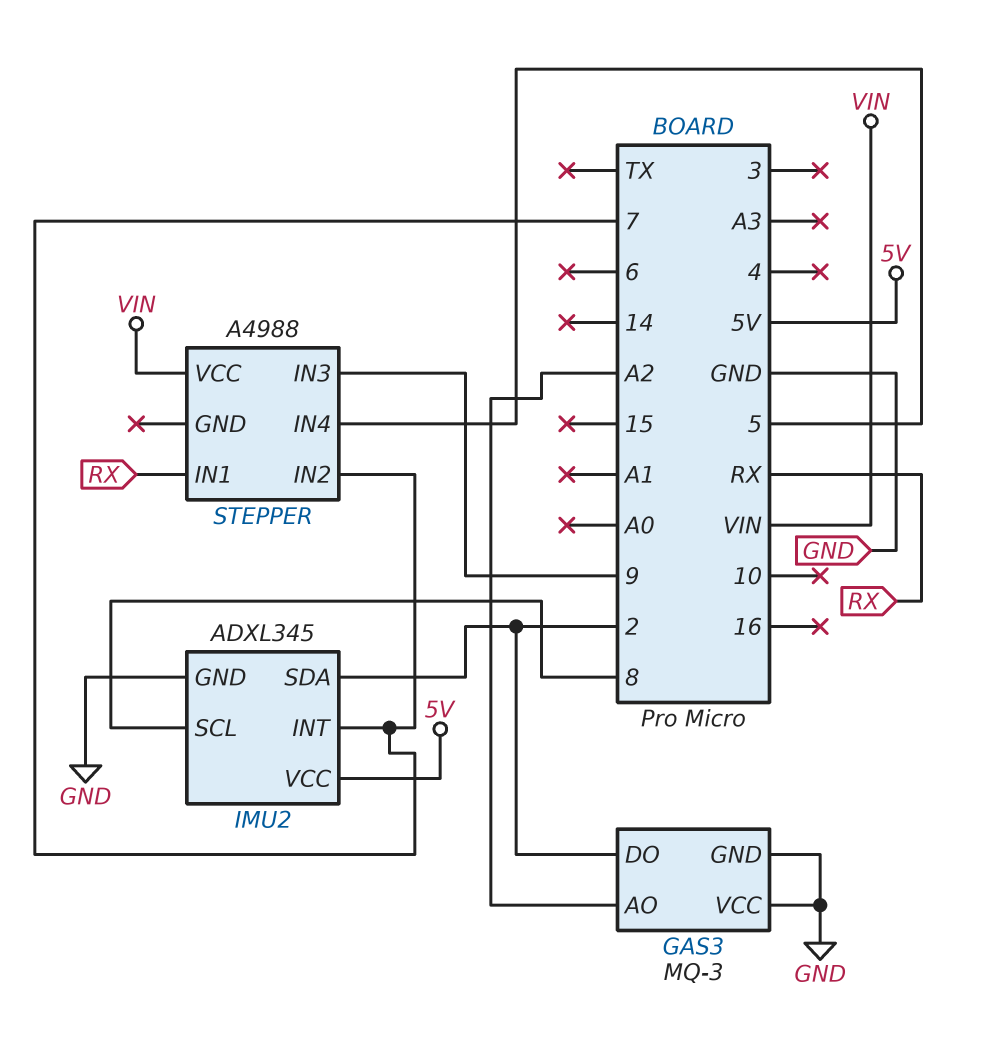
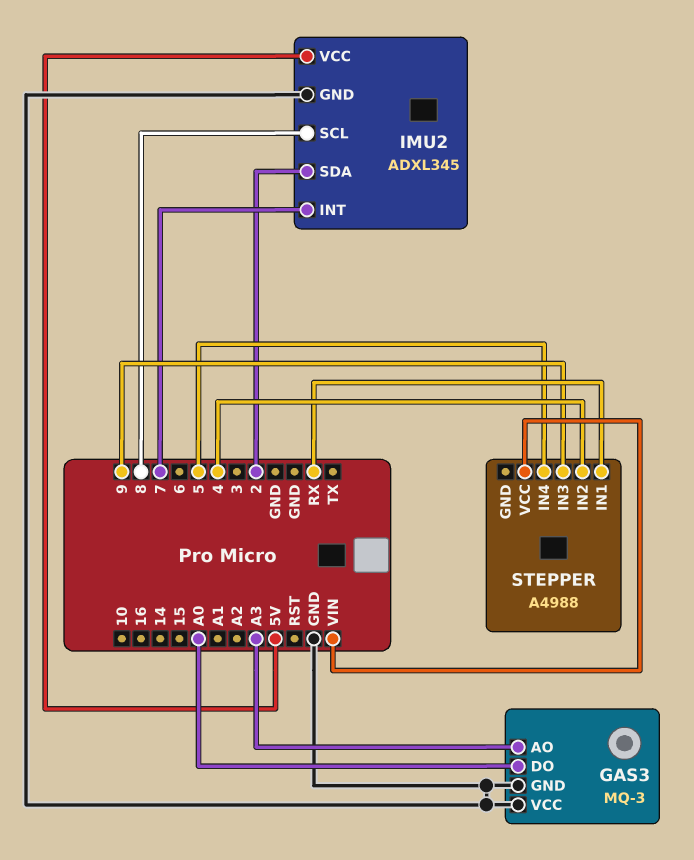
GAS3 pin AO: A2 -> A3
GAS3 pin DO: 2 -> A0
STEPPER pin IN2: 7 -> 4

